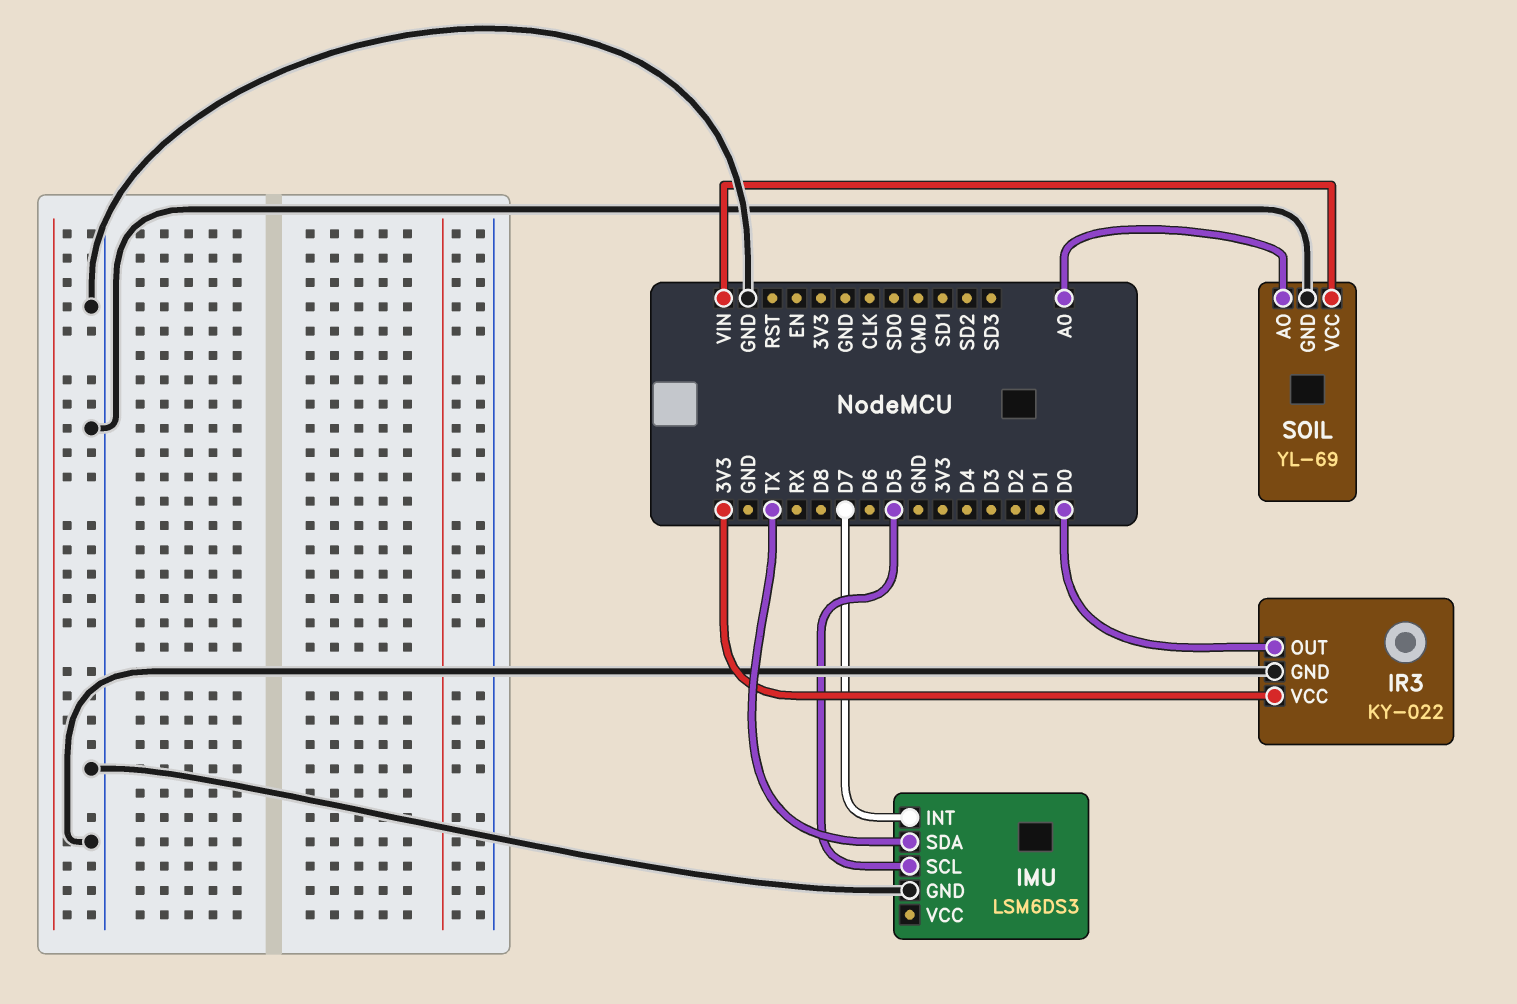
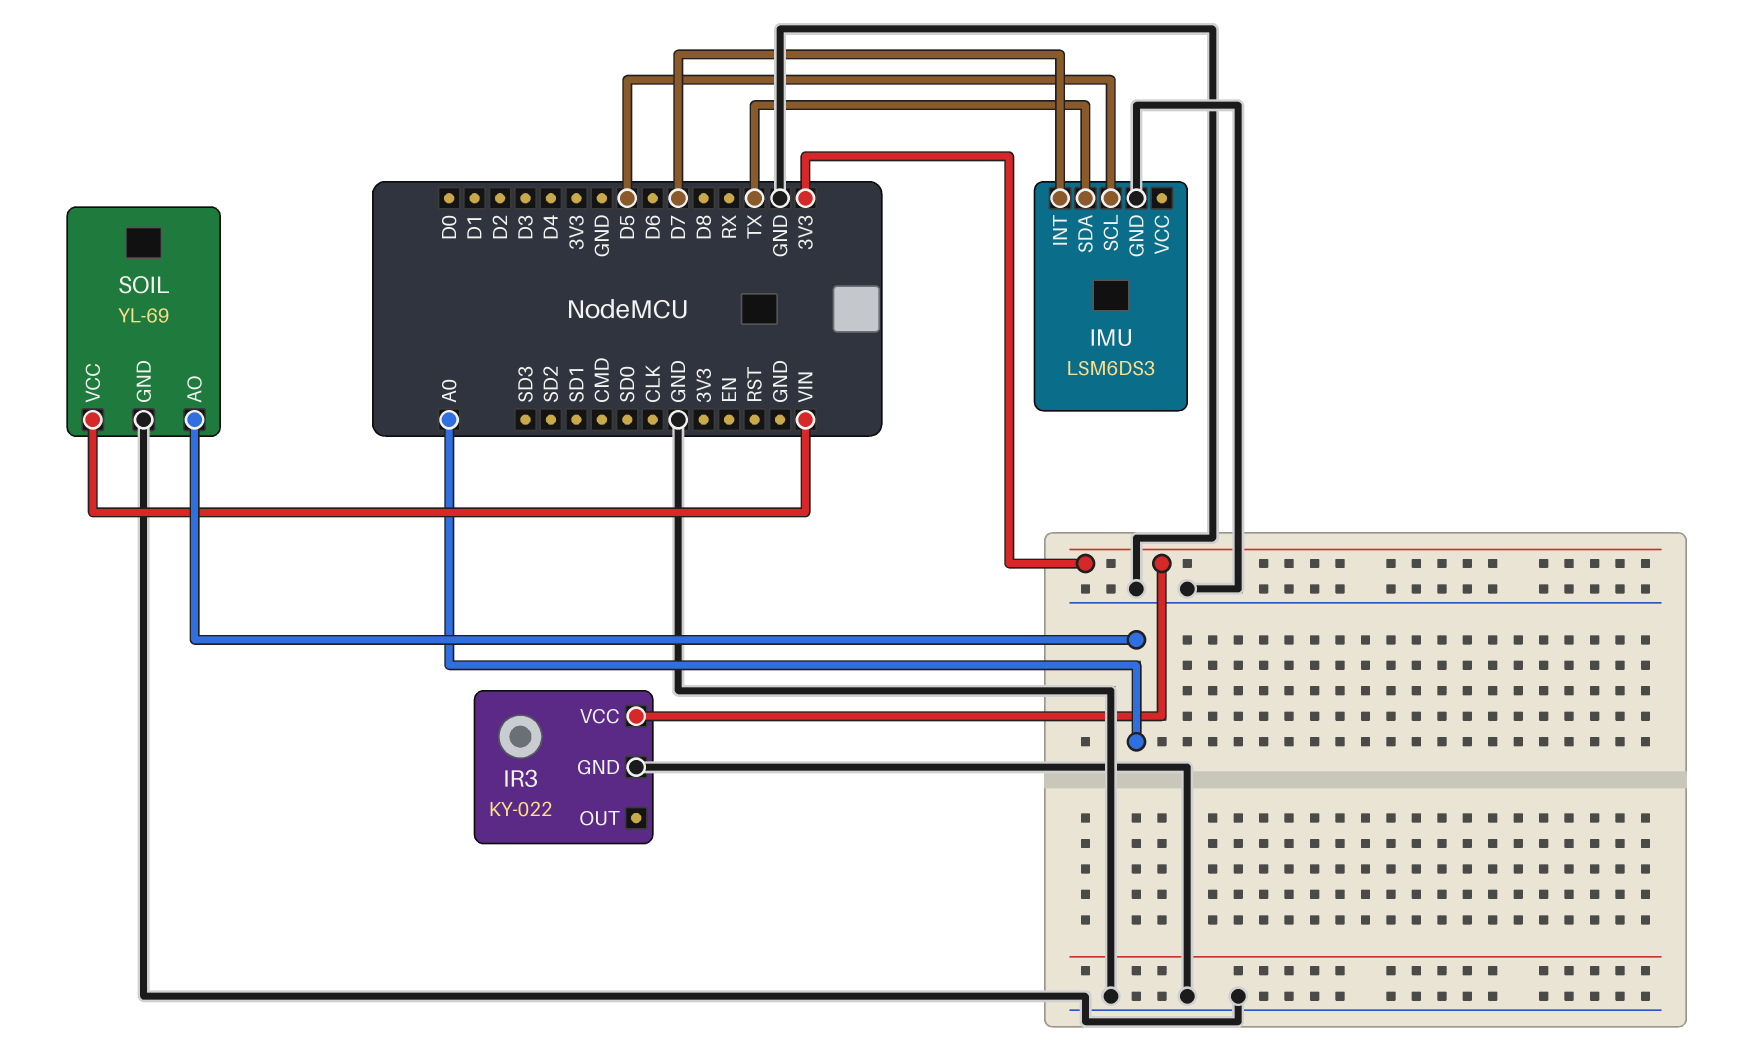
IR3 pin OUT: D0 -> none

